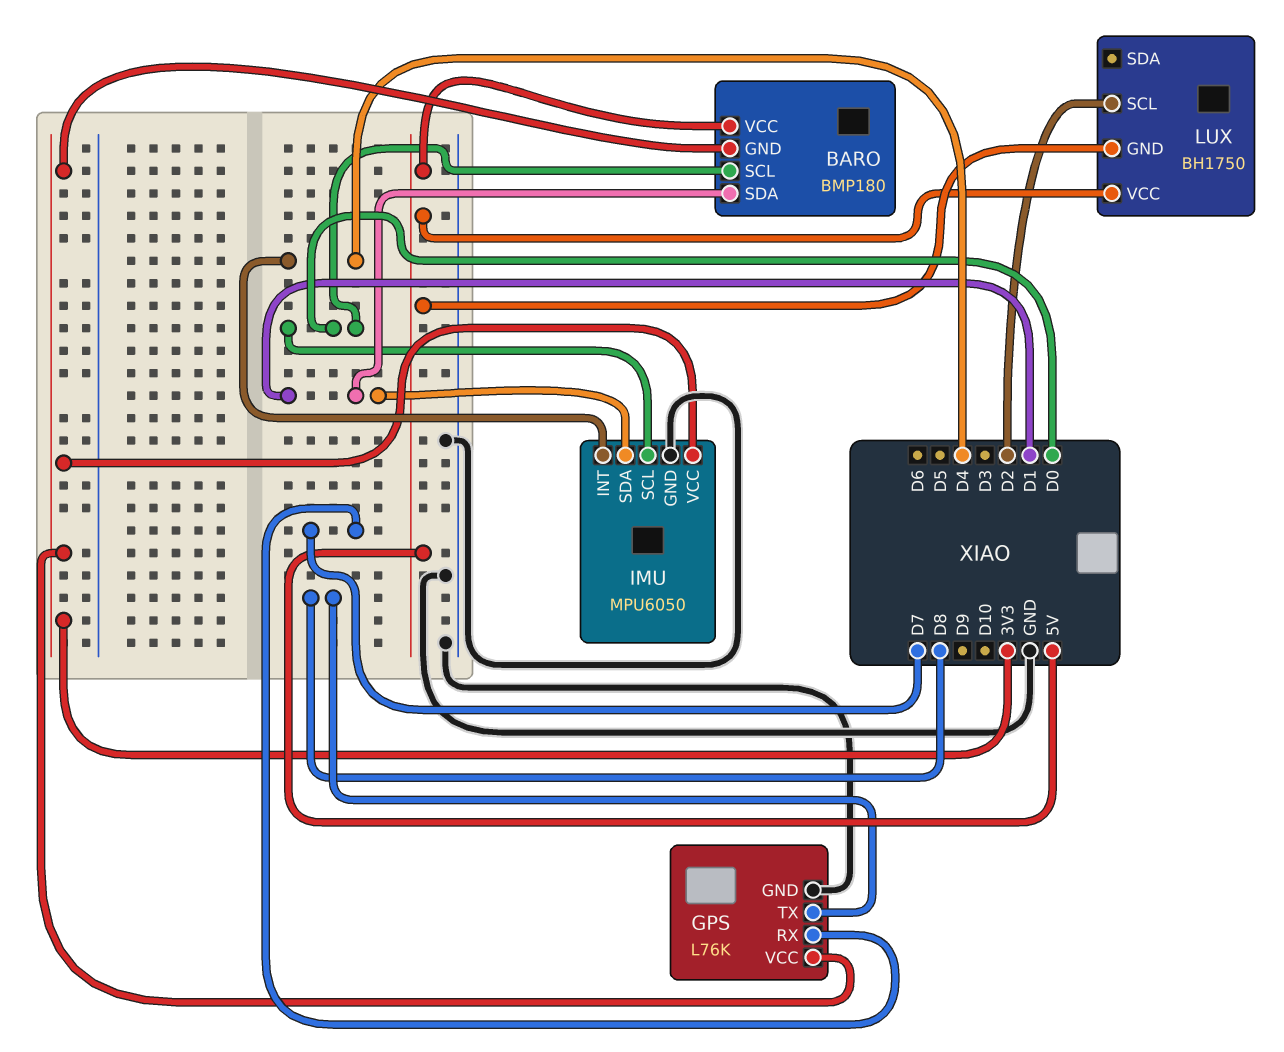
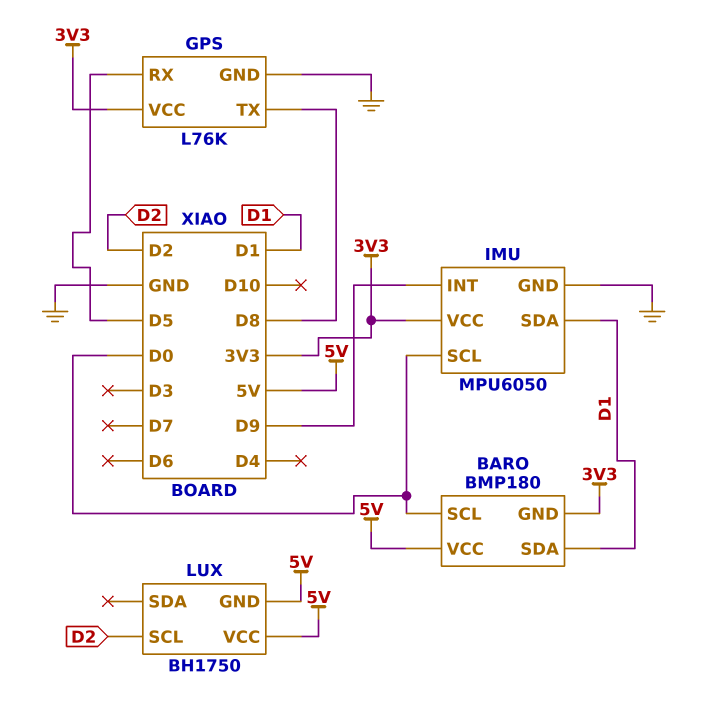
GPS pin RX: D7 -> D5
IMU pin INT: D4 -> D9

